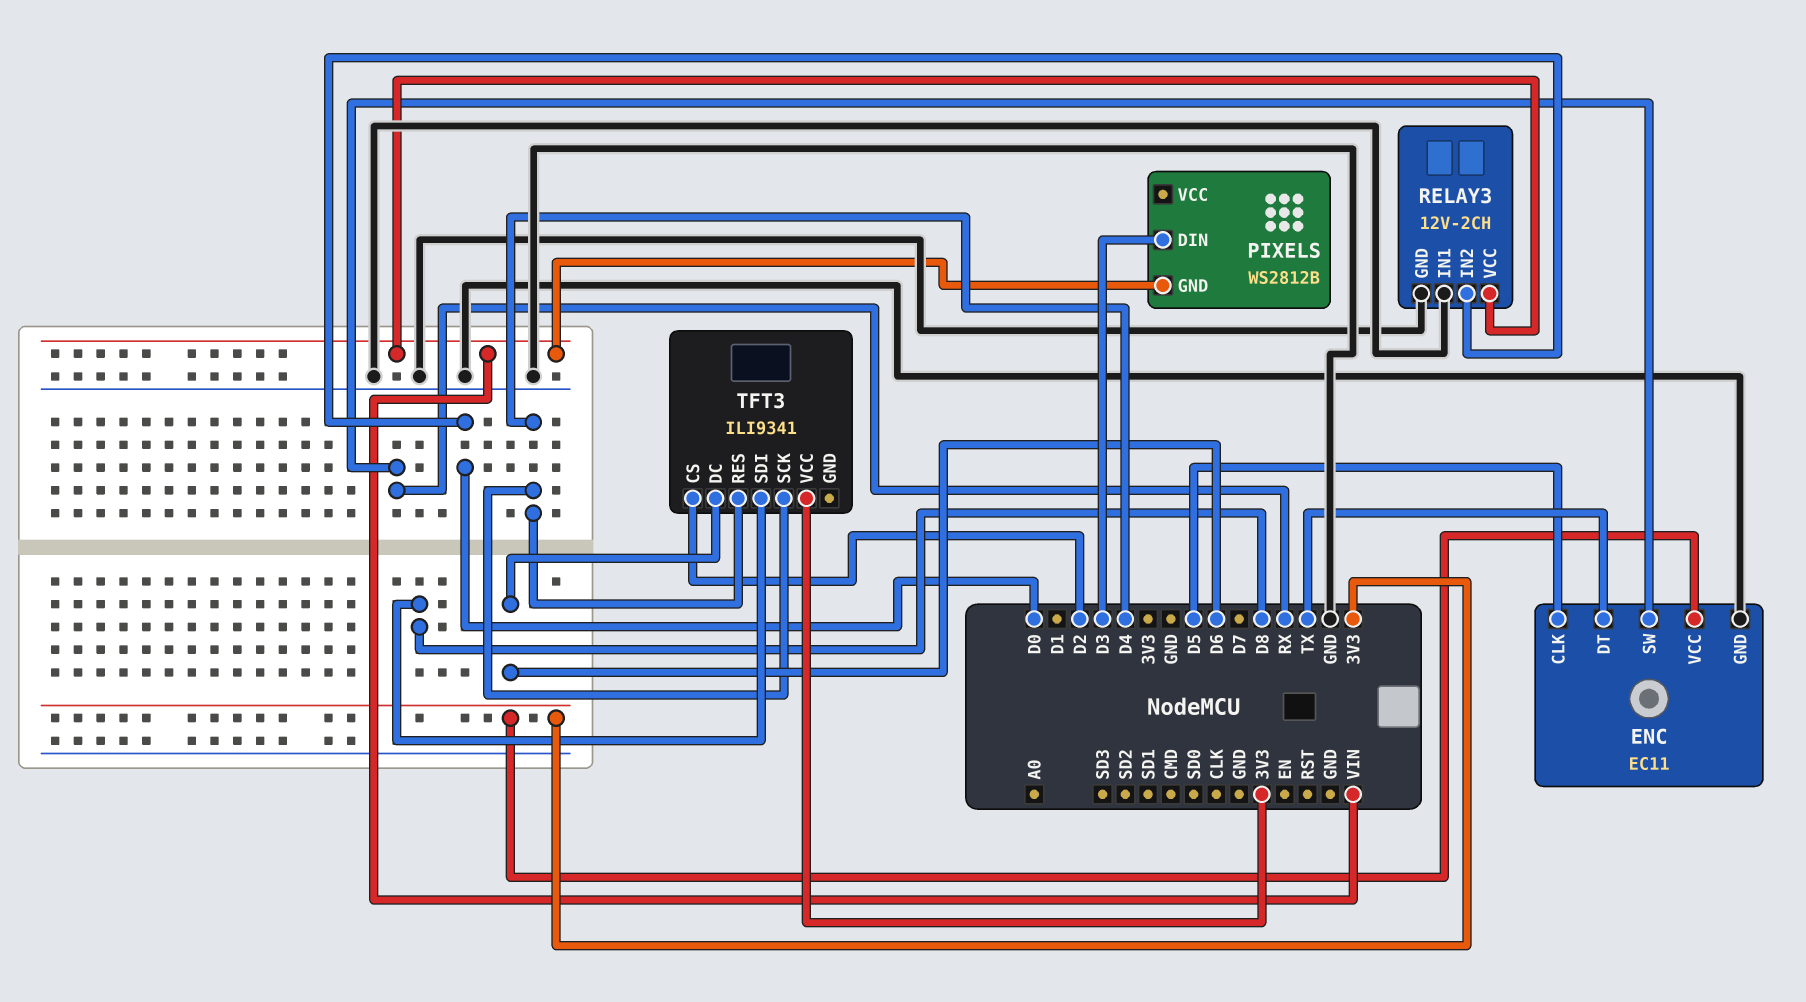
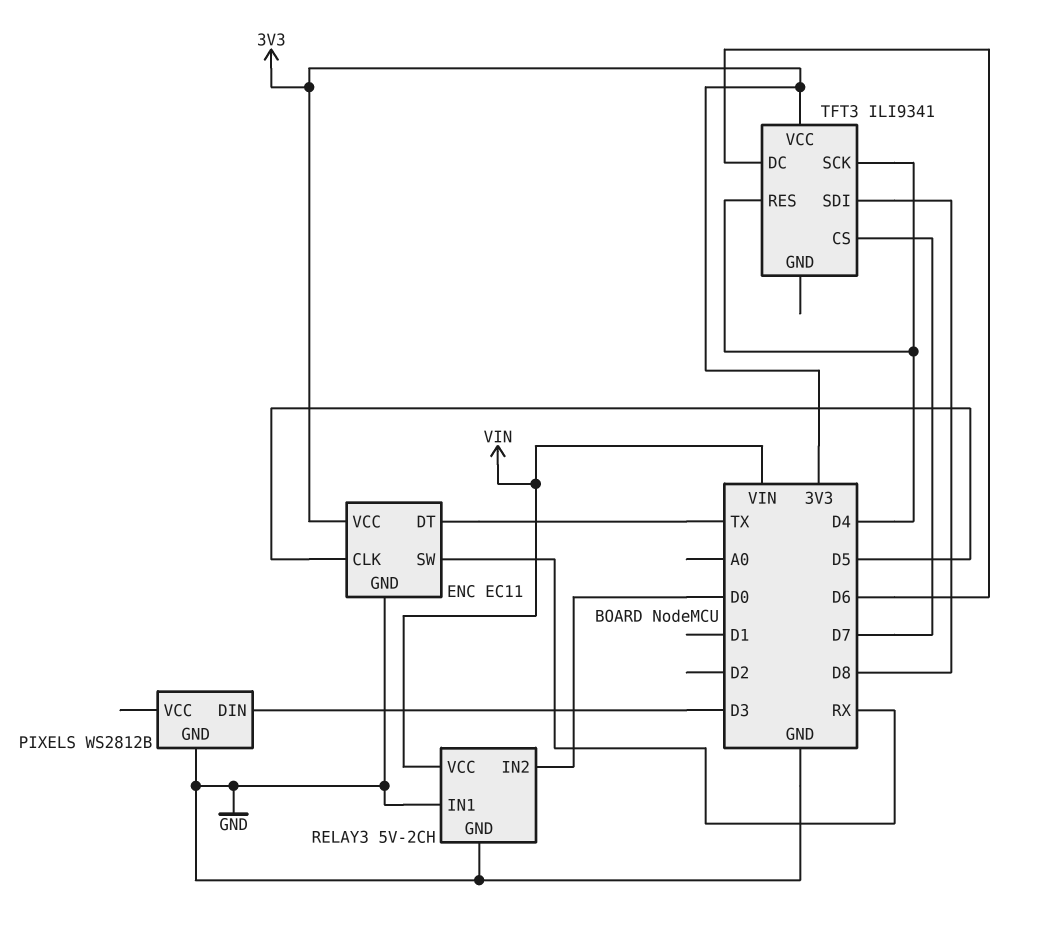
PIXELS pin GND: VIN -> GND
RELAY3: 12V-2CH -> 5V-2CH
TFT3 pin CS: D2 -> D7

